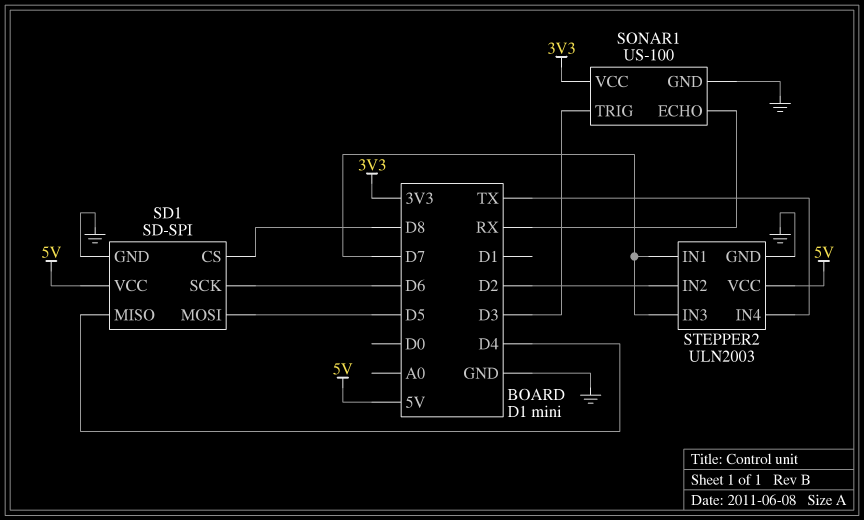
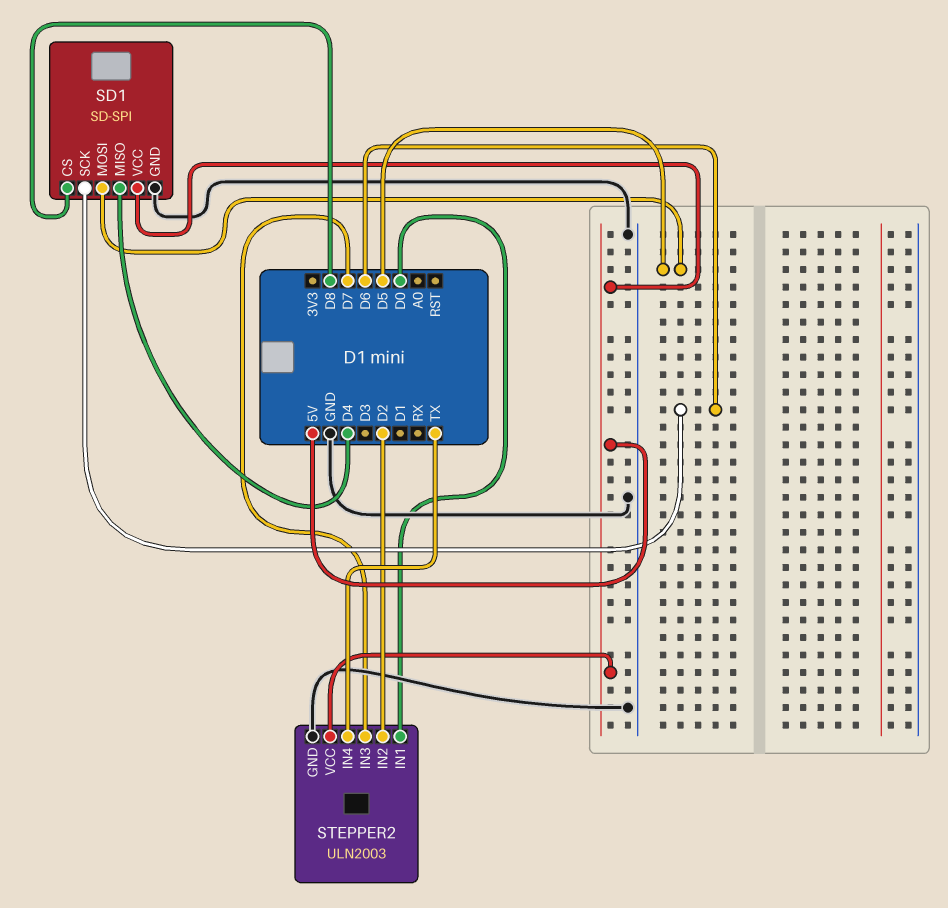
SONAR1: US-100 -> none
SONAR1 pin ECHO: RX -> none
SONAR1 pin GND: GND -> none
SONAR1 pin TRIG: D3 -> none
SONAR1 pin VCC: 3V3 -> none
STEPPER2 pin IN1: D7 -> D0

